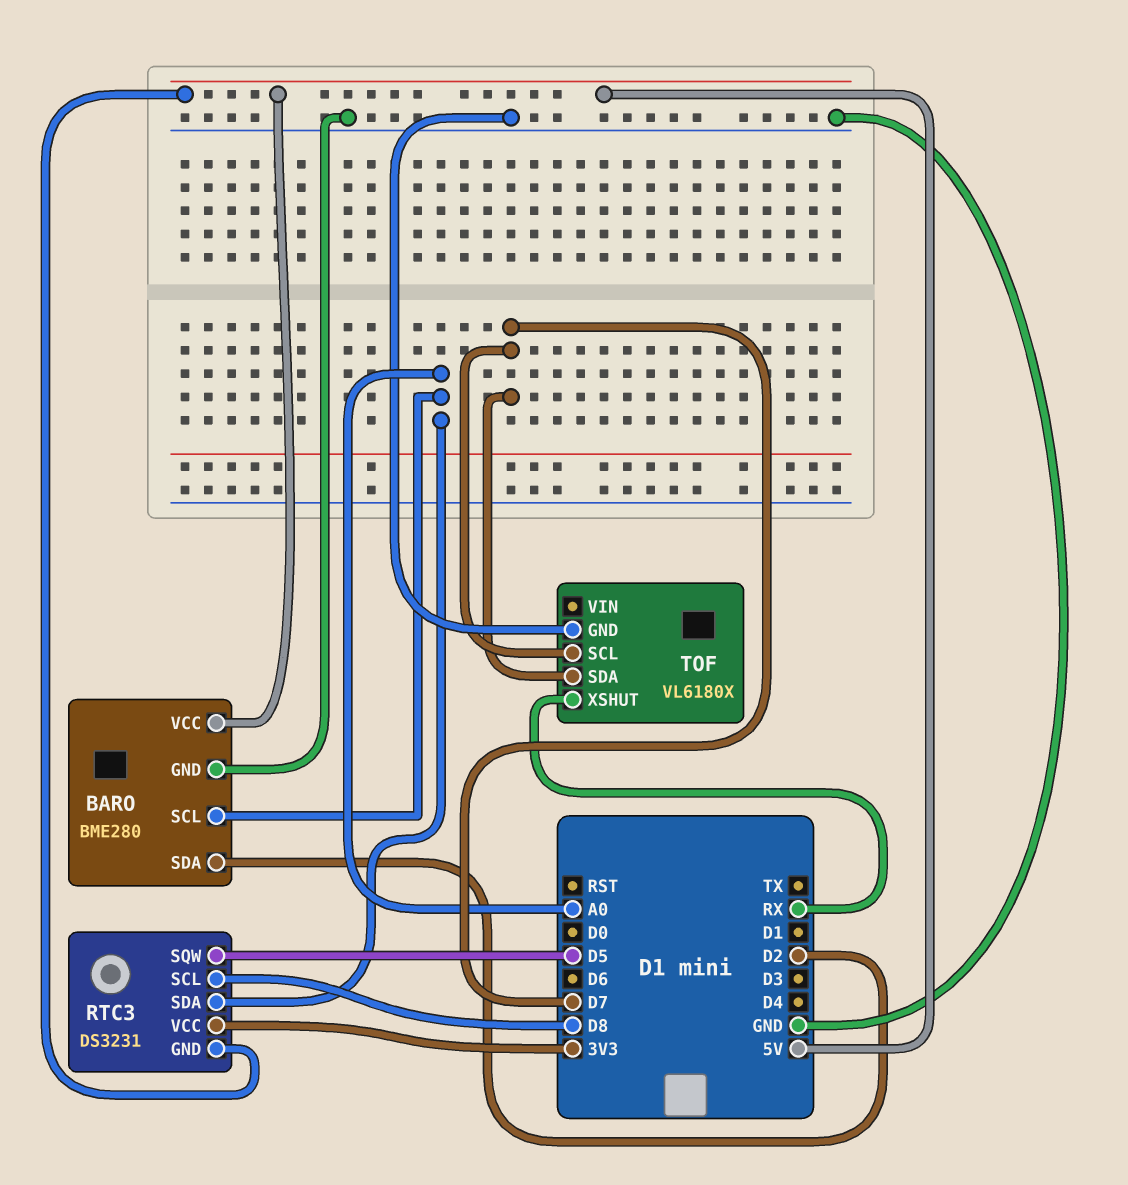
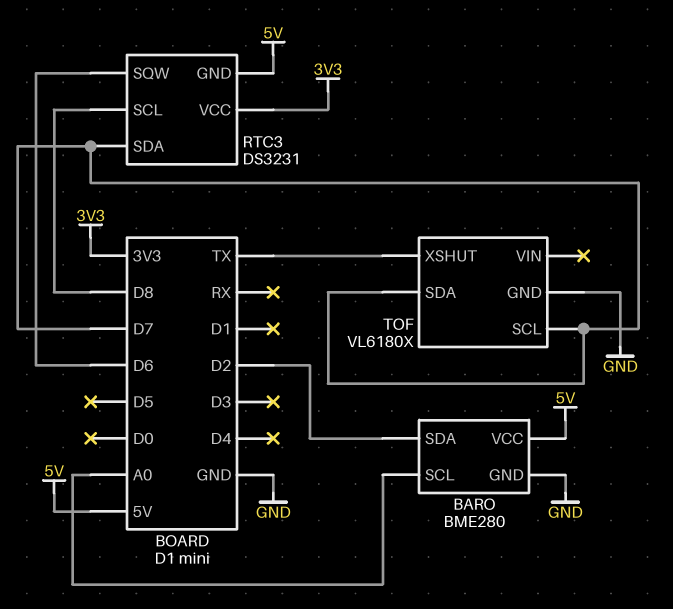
RTC3 pin SDA: A0 -> D7
RTC3 pin SQW: D5 -> D6
TOF pin XSHUT: RX -> TX

